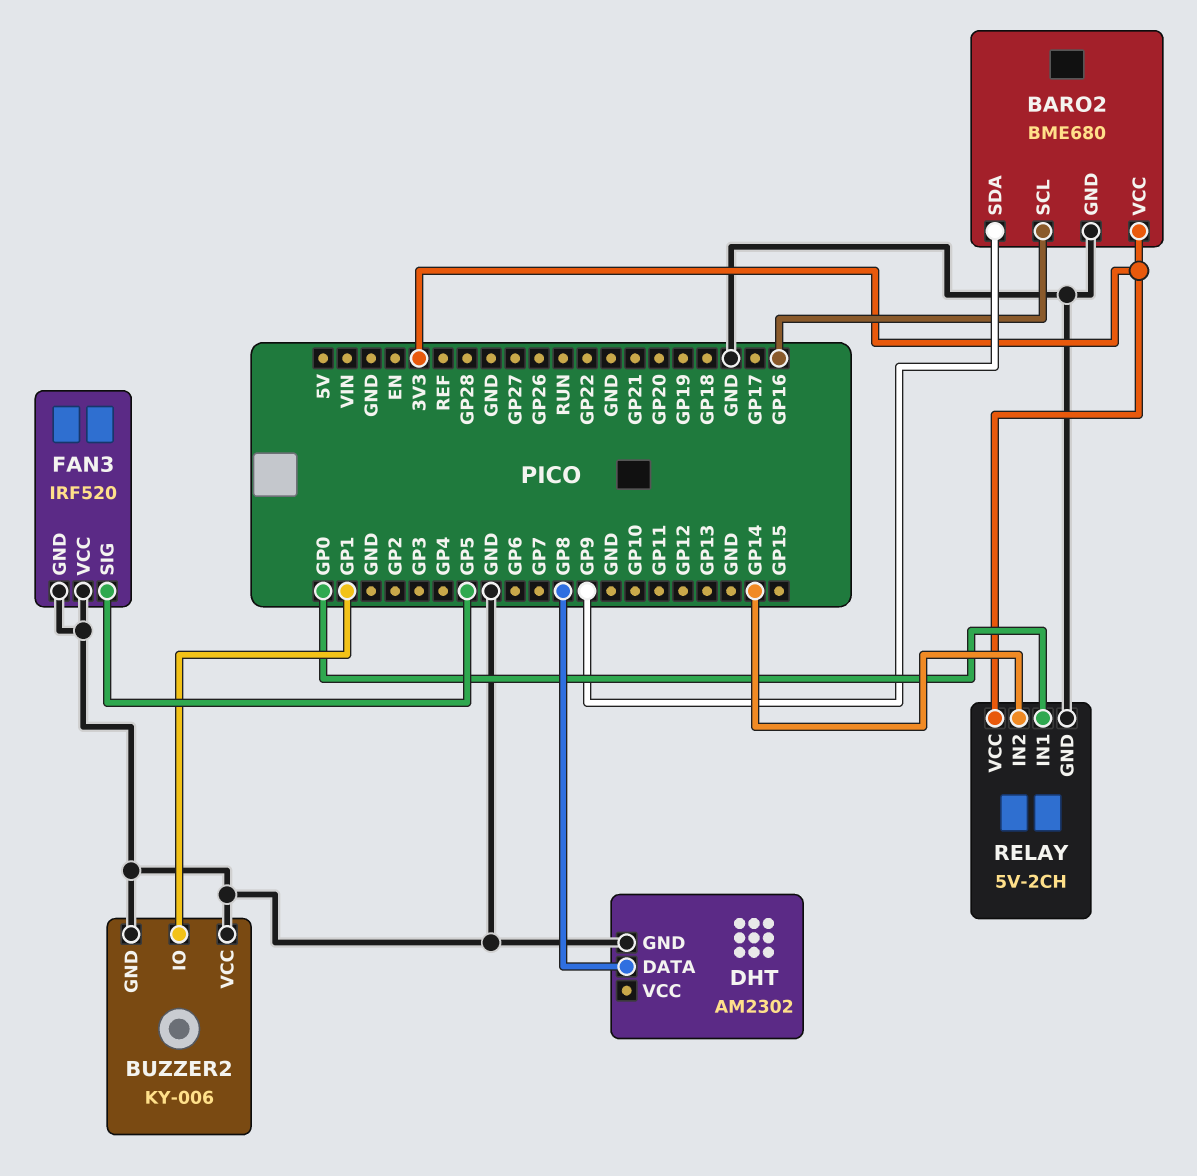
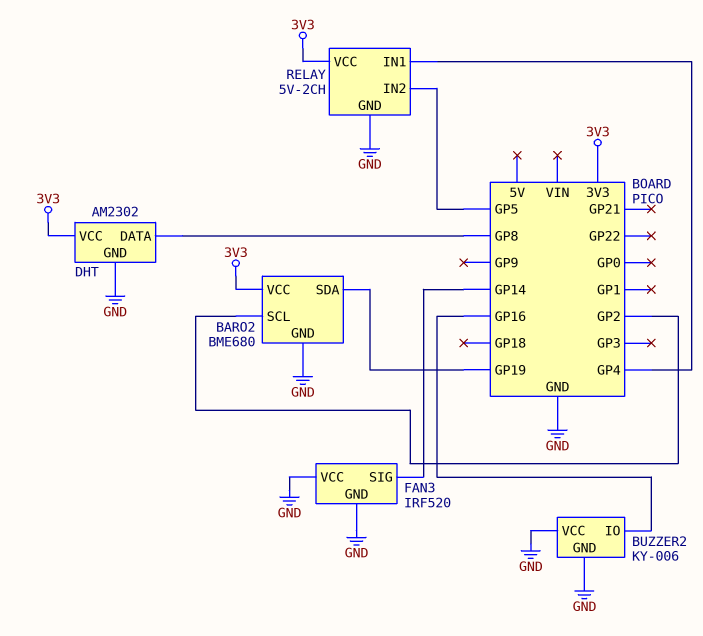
BARO2 pin SCL: GP16 -> GP2
BARO2 pin SDA: GP9 -> GP19
BUZZER2 pin IO: GP1 -> GP16
DHT pin VCC: none -> 3V3
FAN3 pin SIG: GP5 -> GP14
RELAY pin IN1: GP0 -> GP4
RELAY pin IN2: GP14 -> GP5

